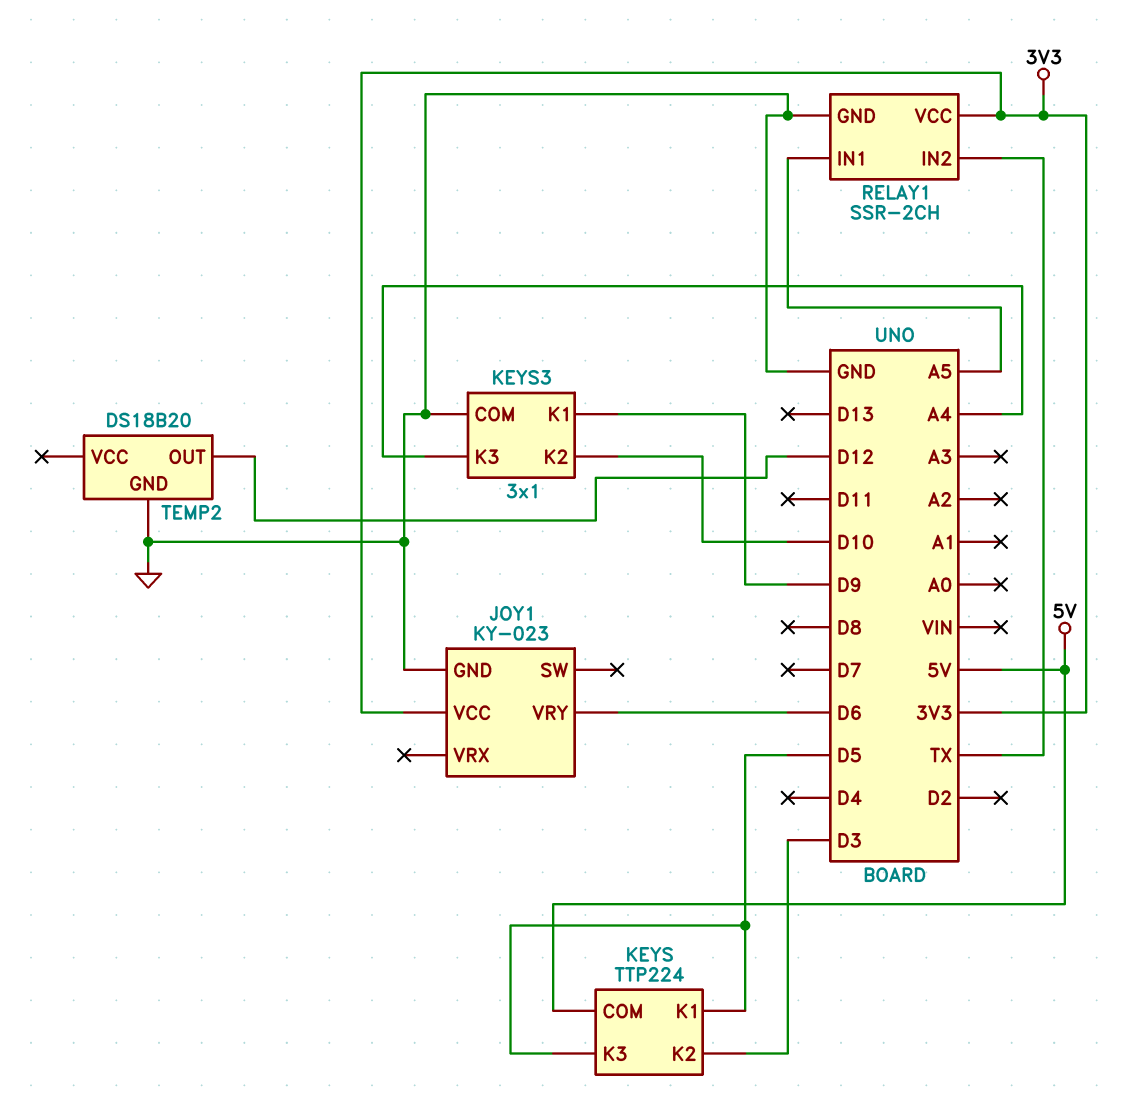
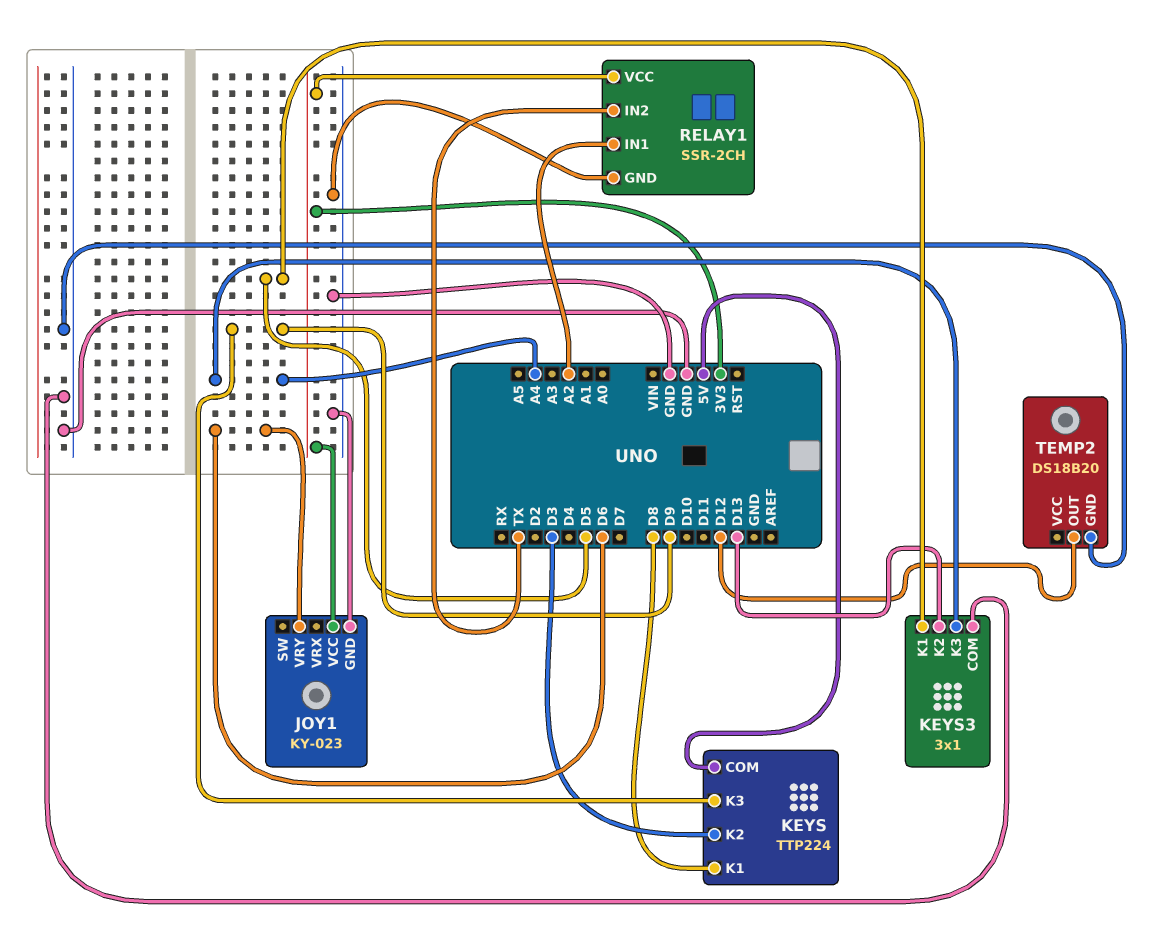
KEYS pin K1: D5 -> D8
KEYS pin K3: D5 -> D9
KEYS3 pin K1: D9 -> D5
KEYS3 pin K2: D10 -> D13
RELAY1 pin IN1: A5 -> A2

